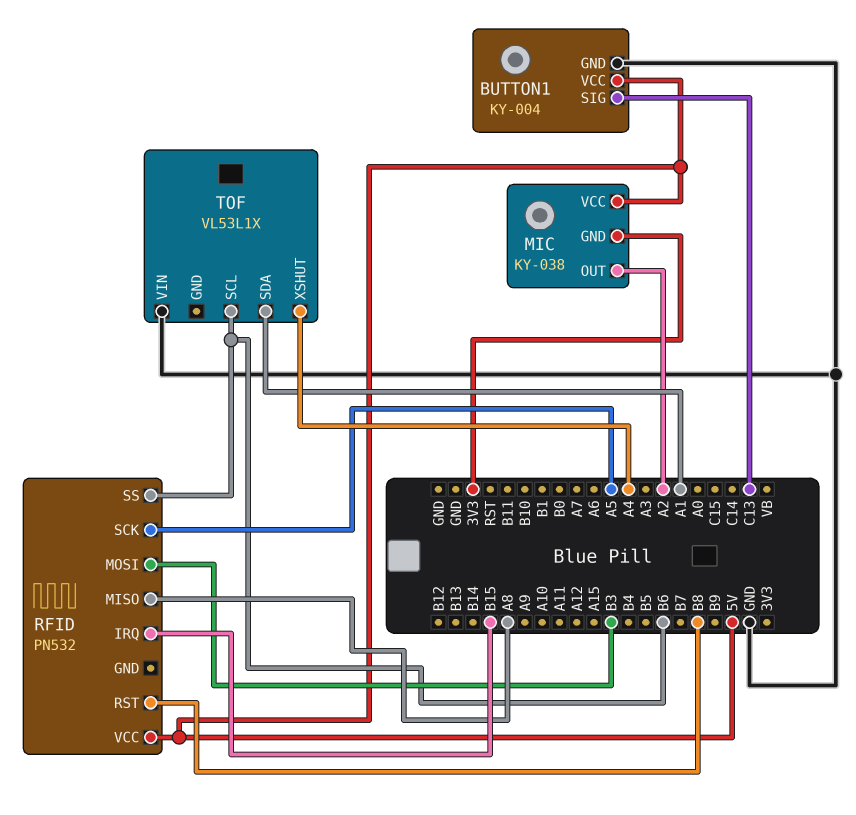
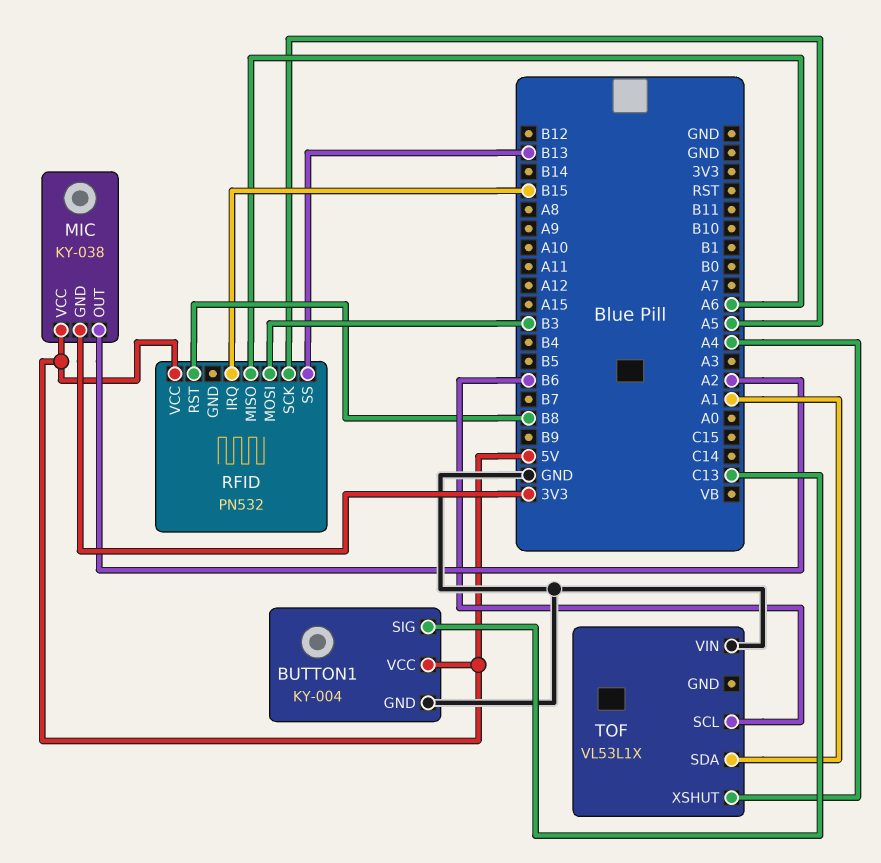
RFID pin MISO: A8 -> A6
RFID pin SS: B6 -> B13

